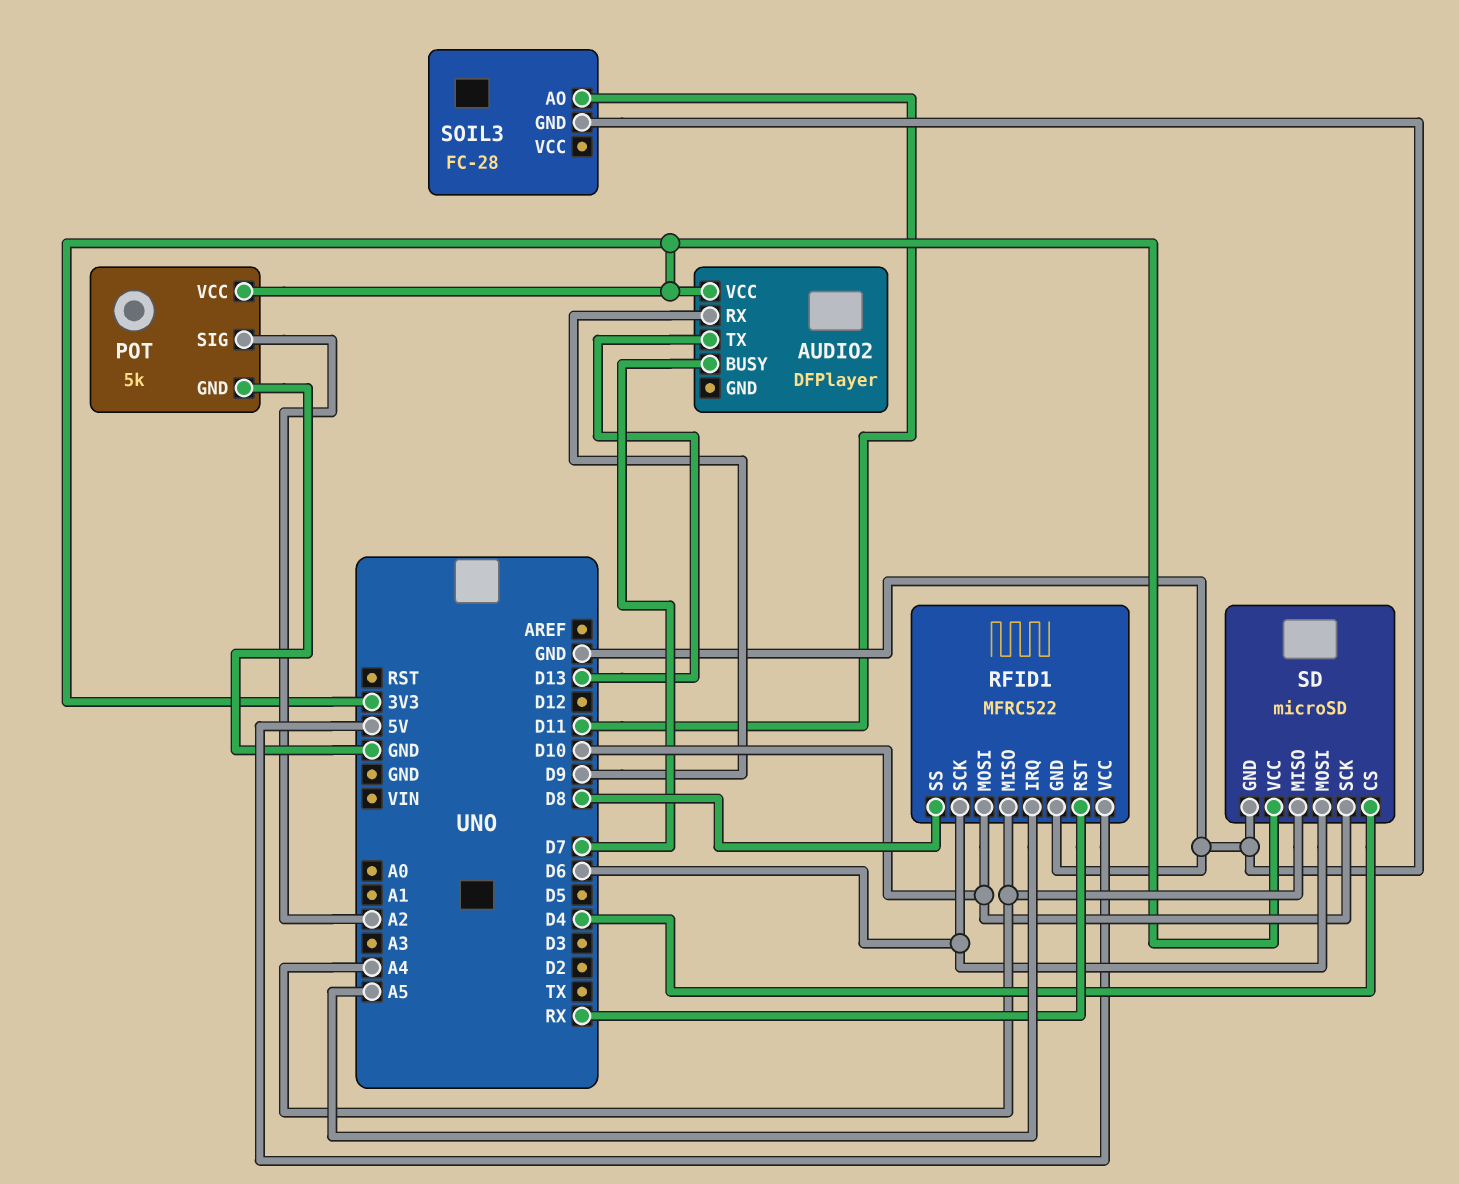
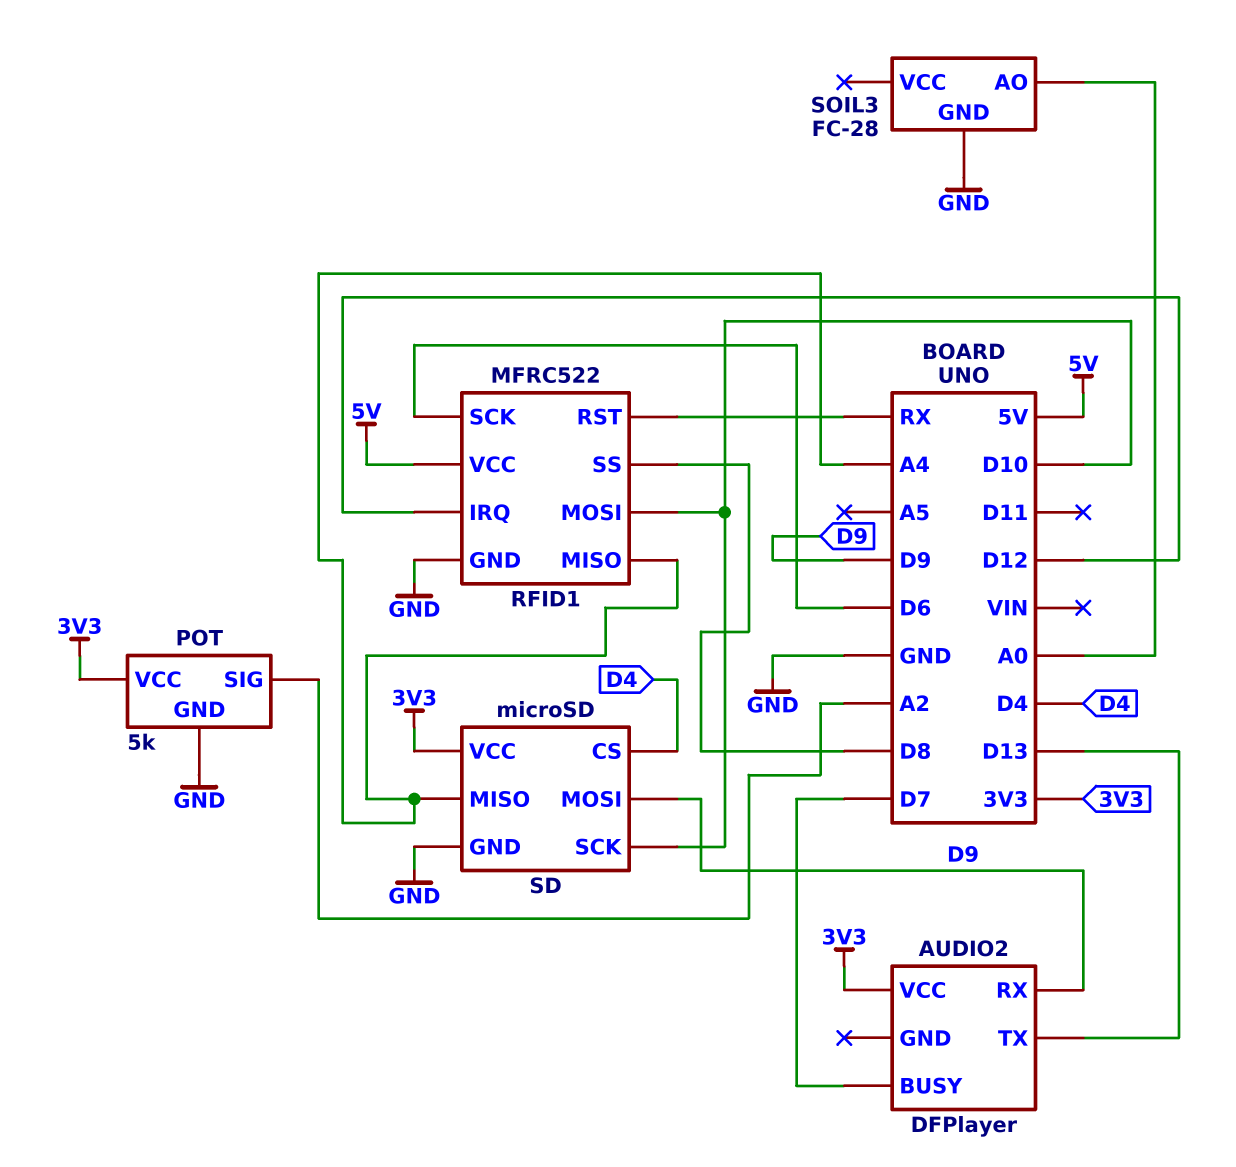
RFID1 pin IRQ: A5 -> D12
SD pin MOSI: D6 -> D9
SOIL3 pin AO: D11 -> A0

